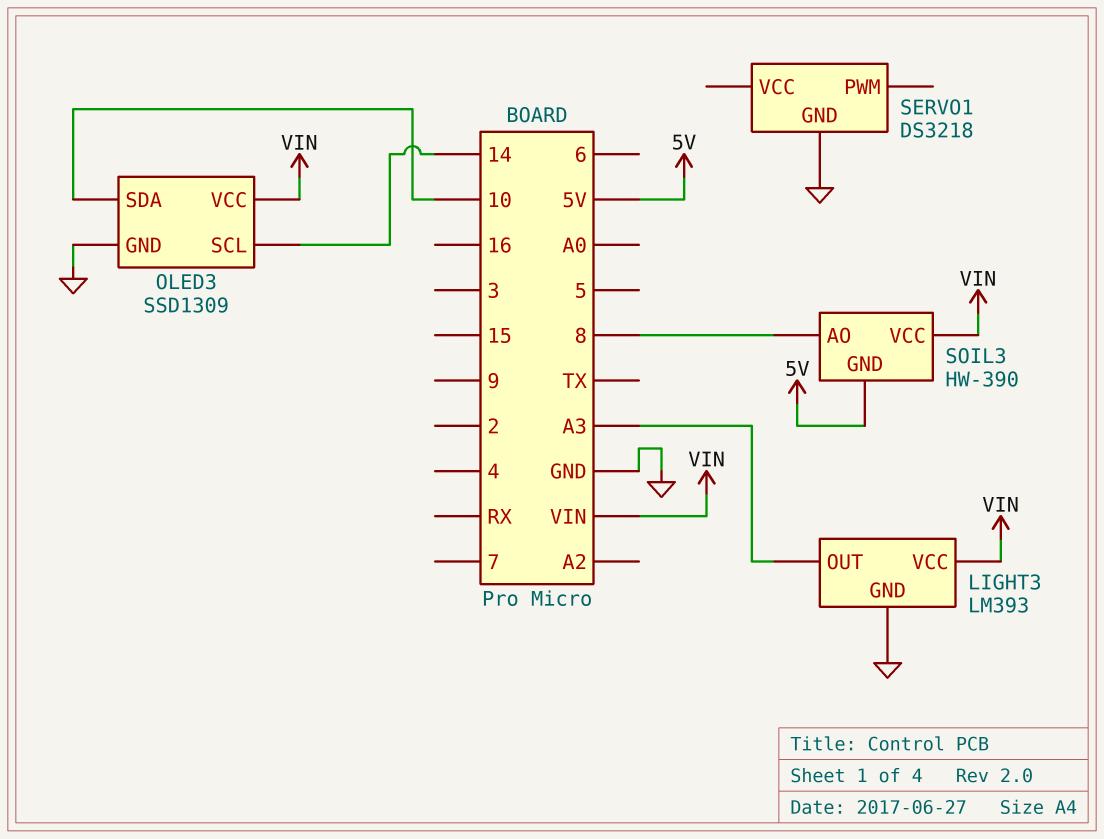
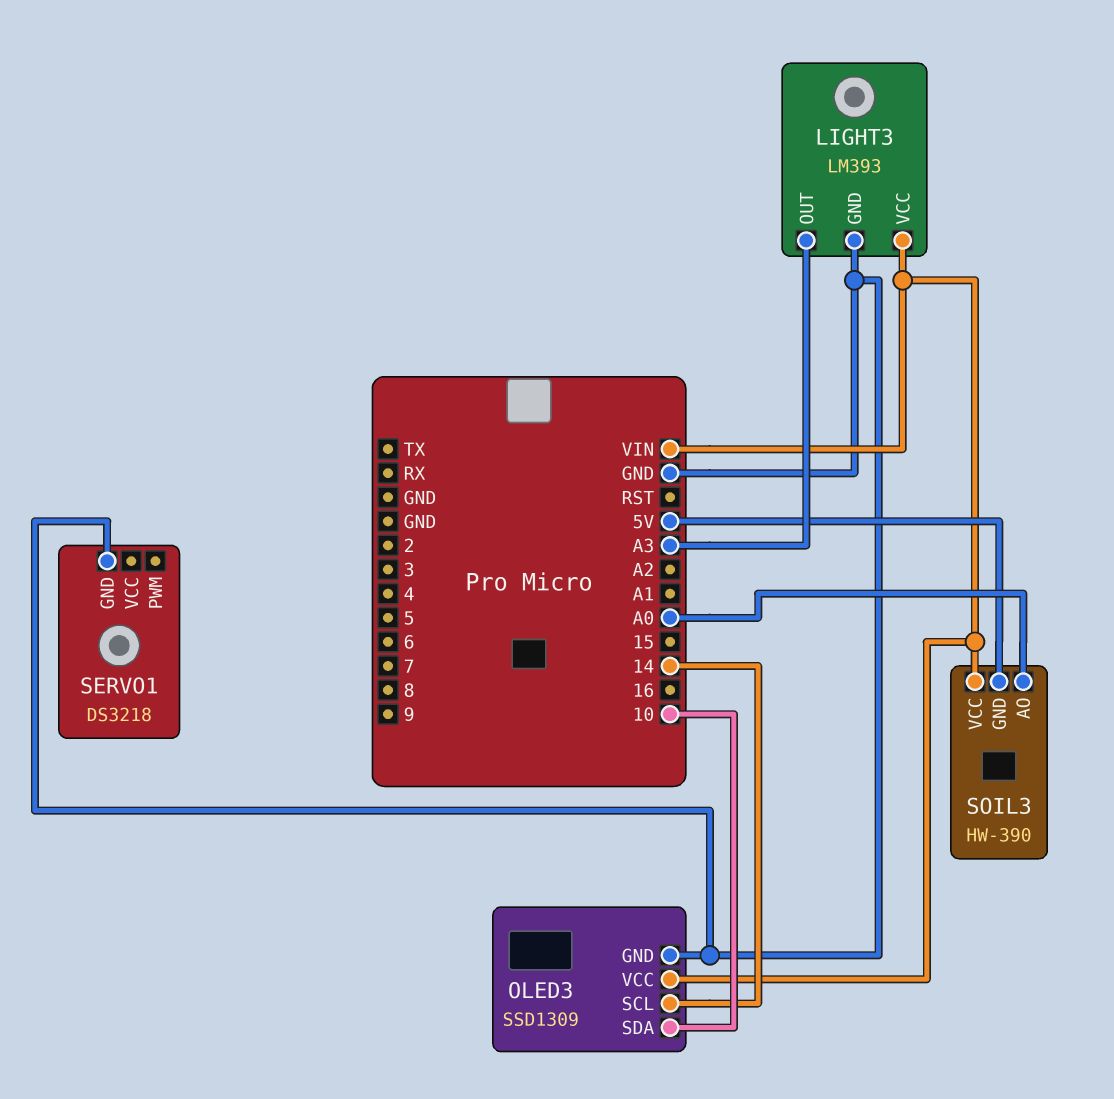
SOIL3 pin AO: 8 -> A0

